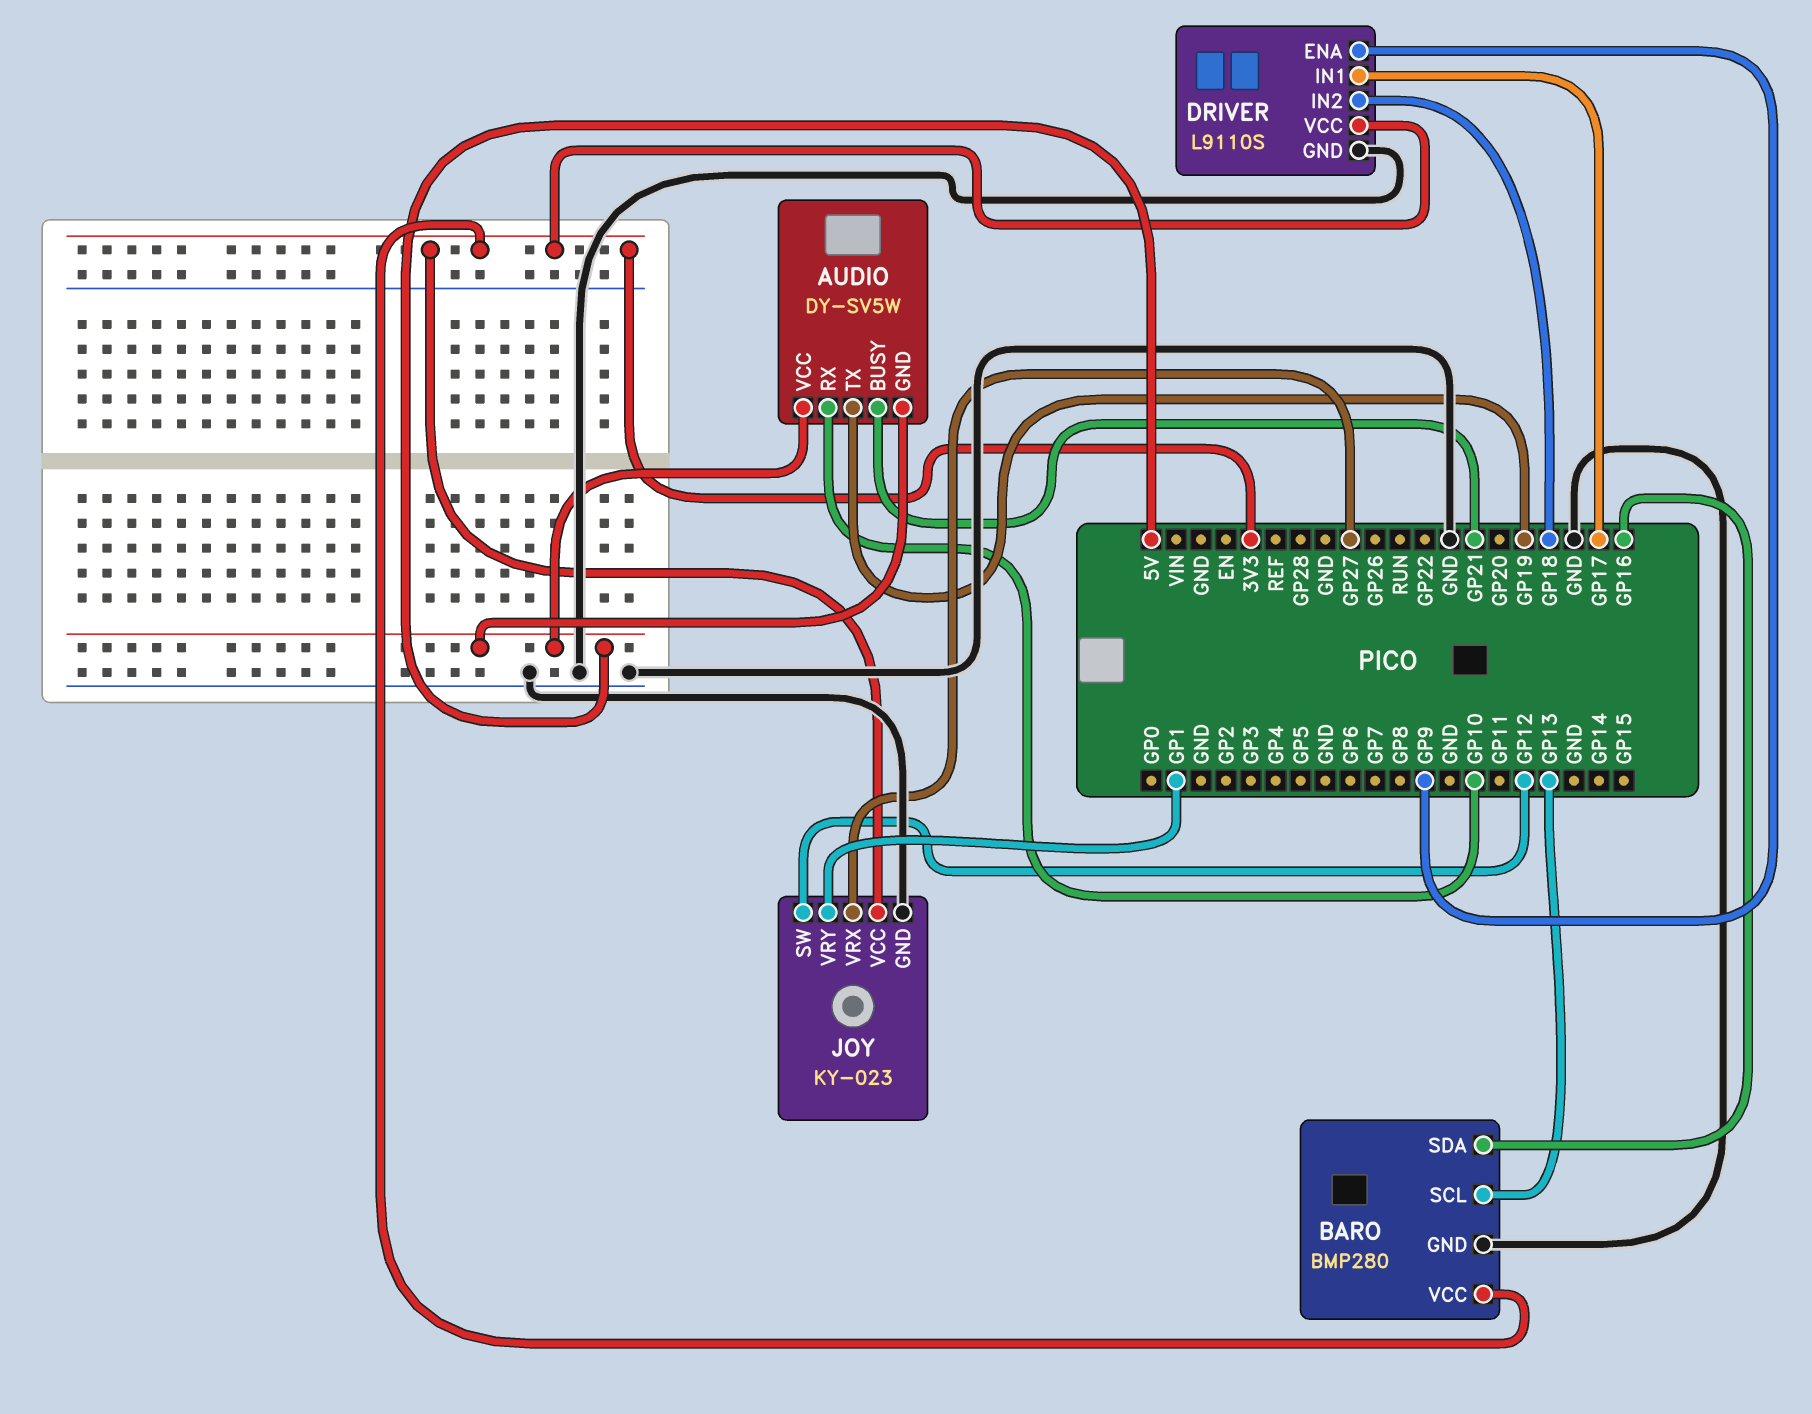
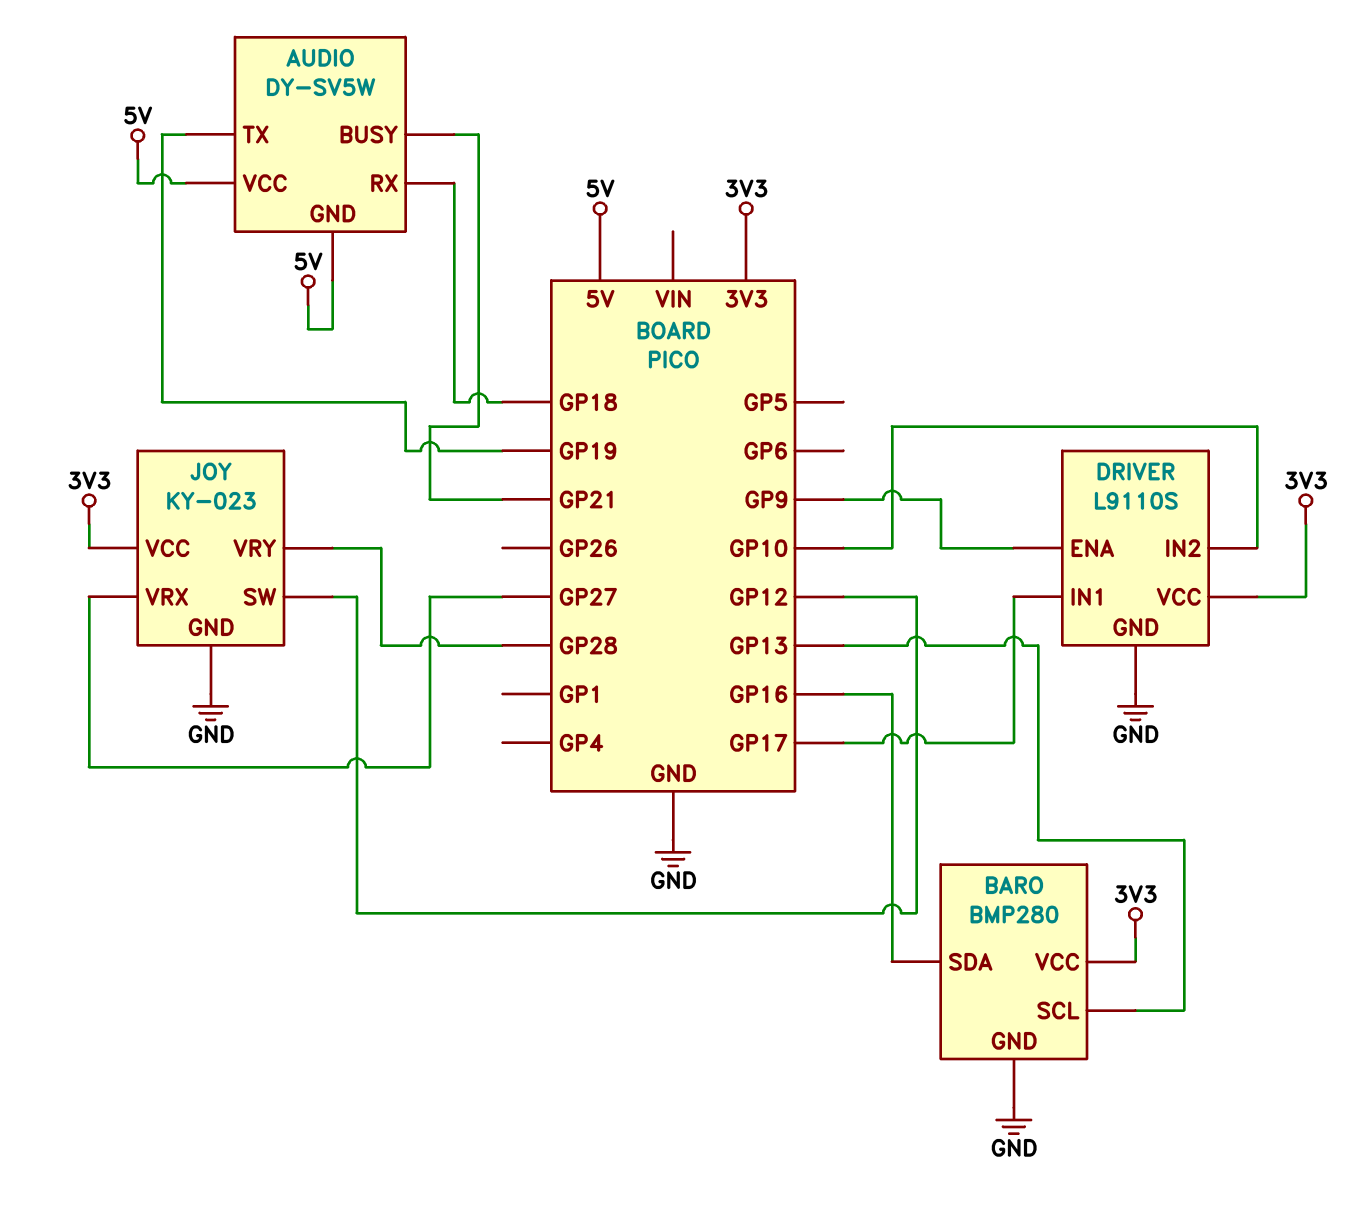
AUDIO pin RX: GP10 -> GP18
DRIVER pin IN2: GP18 -> GP10
JOY pin VRY: GP1 -> GP28

